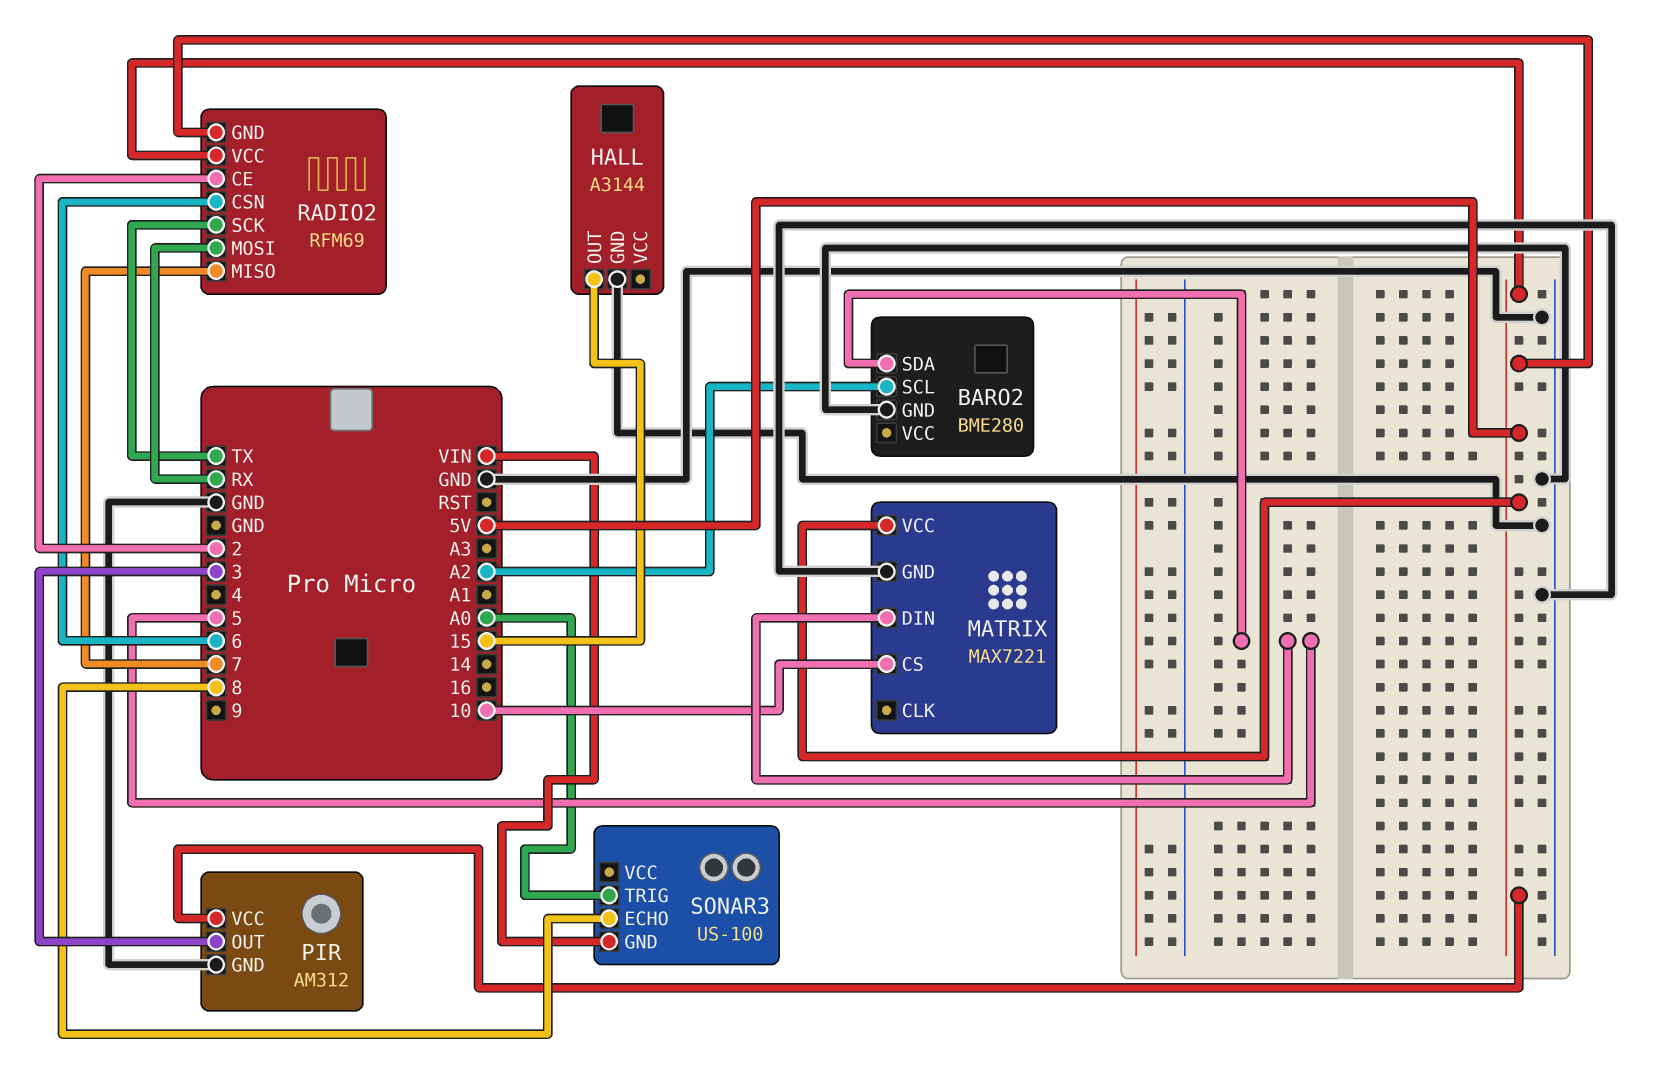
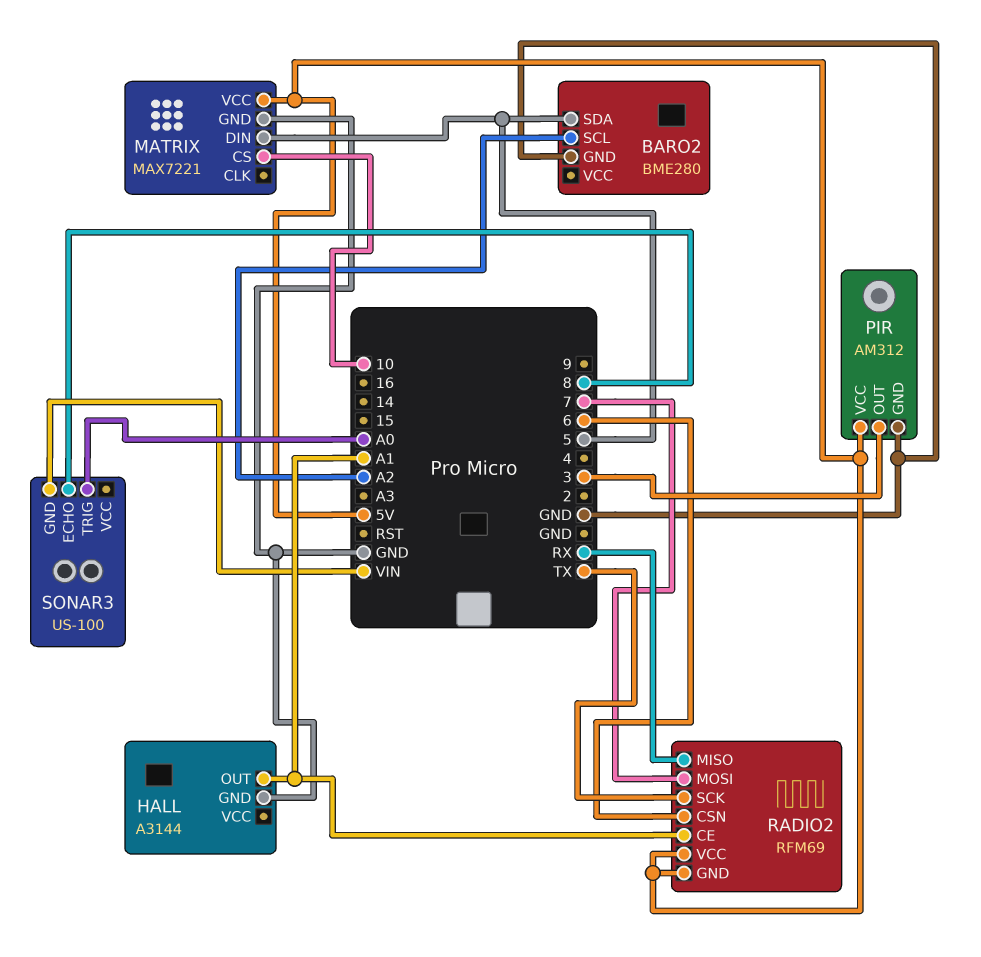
HALL pin OUT: 15 -> A1
RADIO2 pin CE: 2 -> A1
RADIO2 pin MISO: 7 -> RX
RADIO2 pin MOSI: RX -> 7

